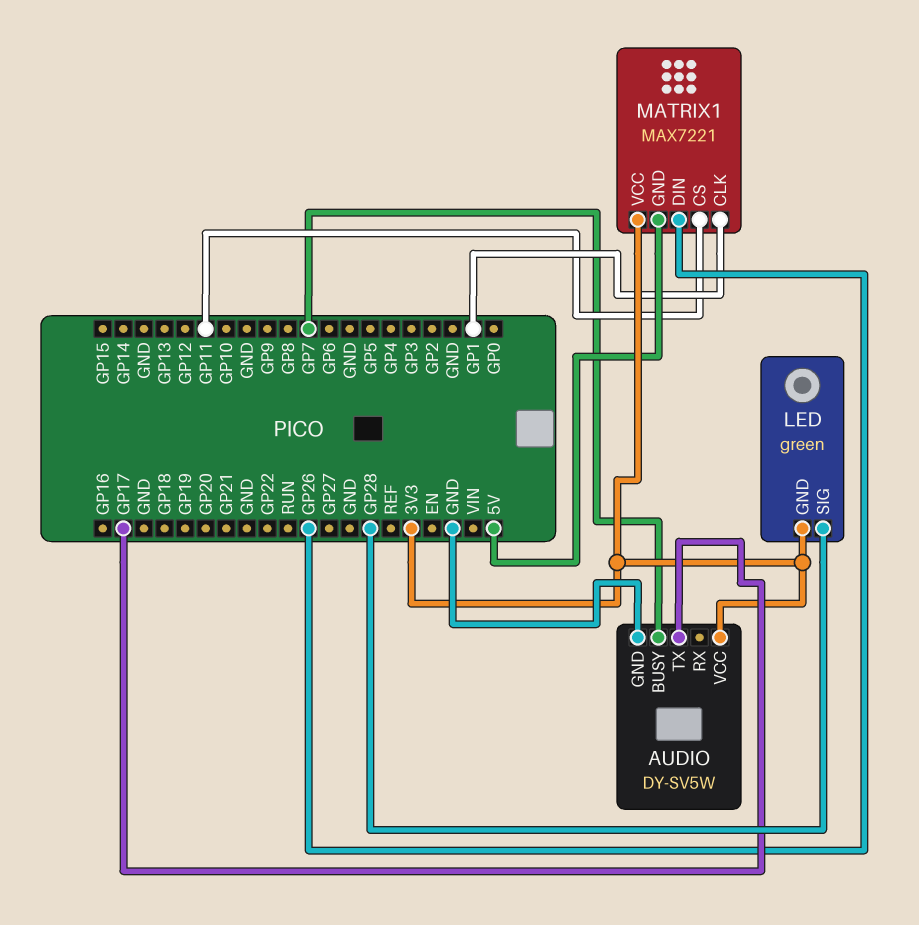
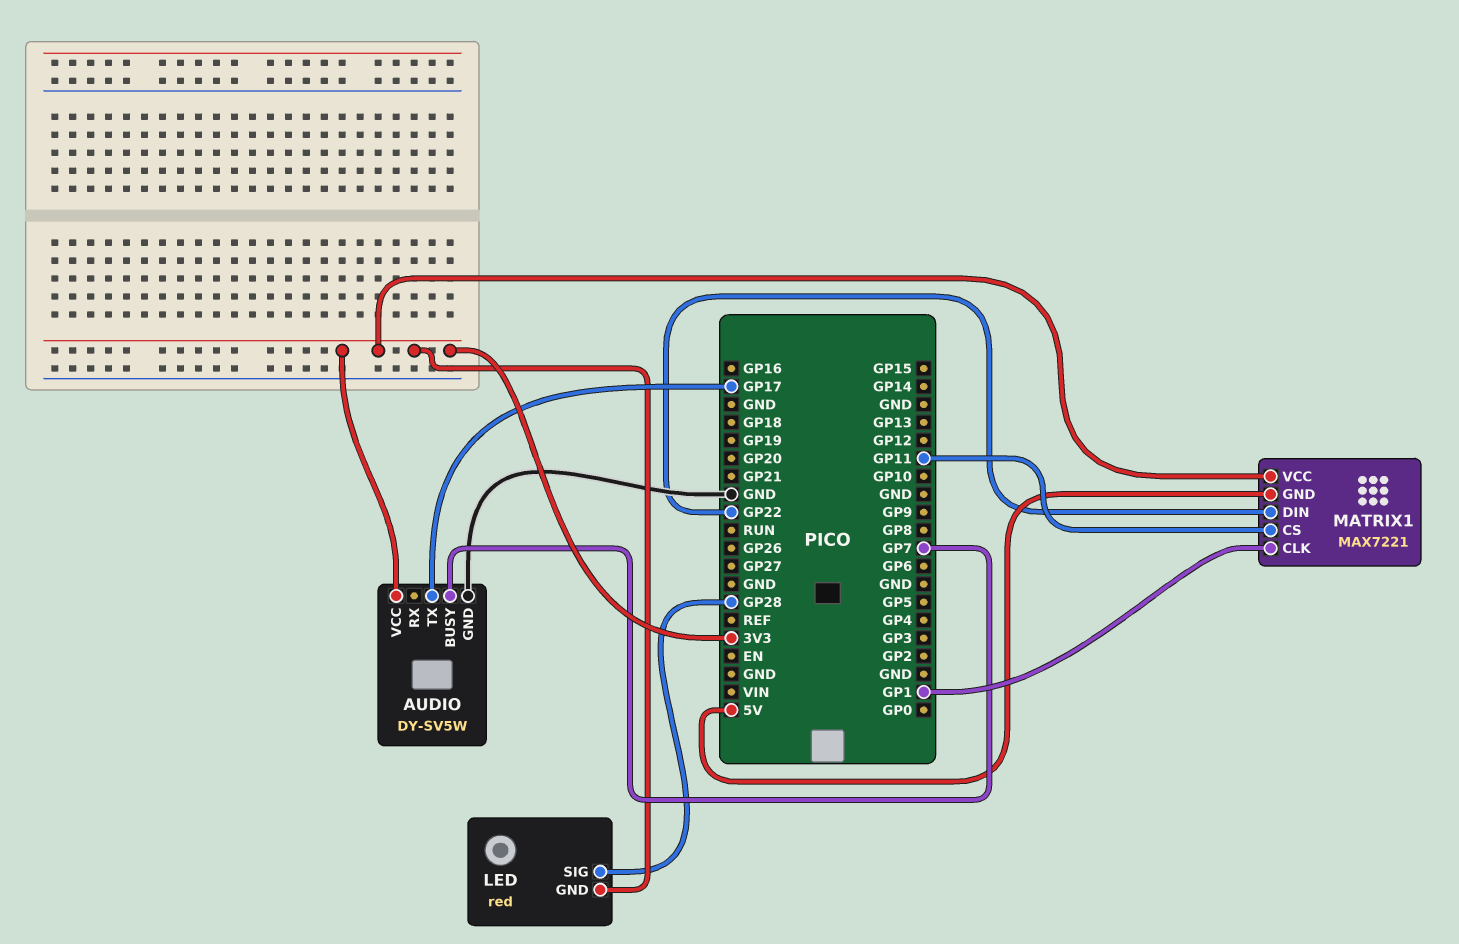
LED: green -> red
MATRIX1 pin DIN: GP26 -> GP22

